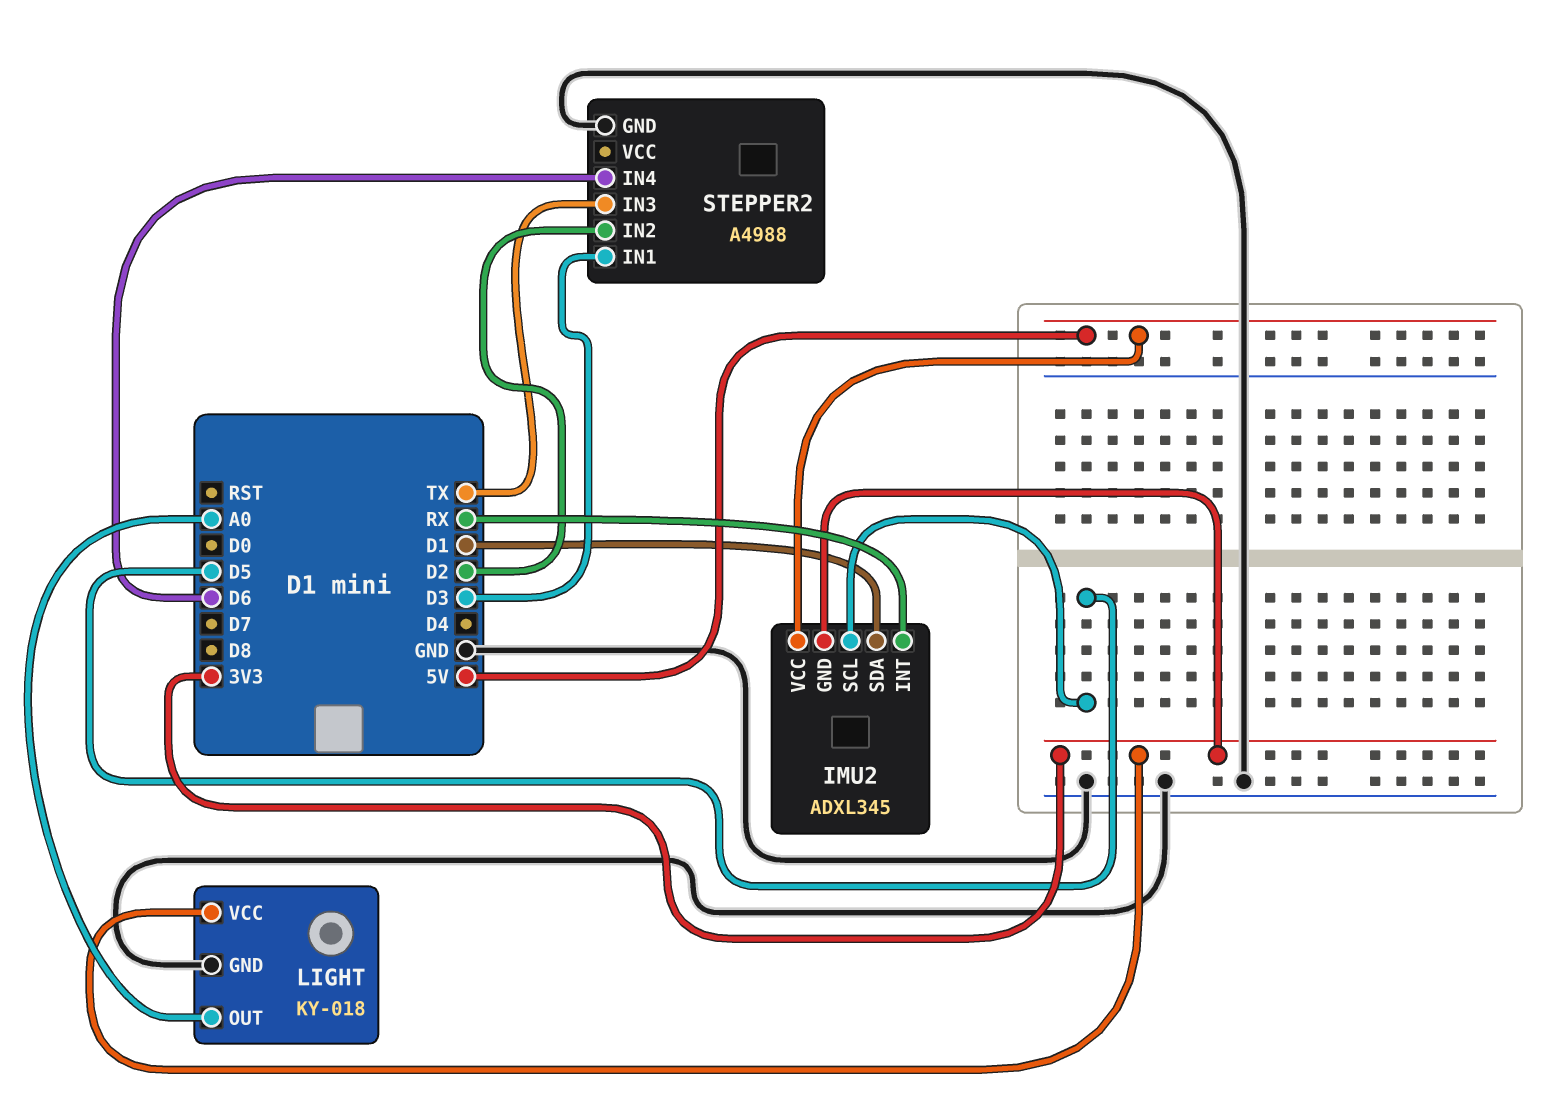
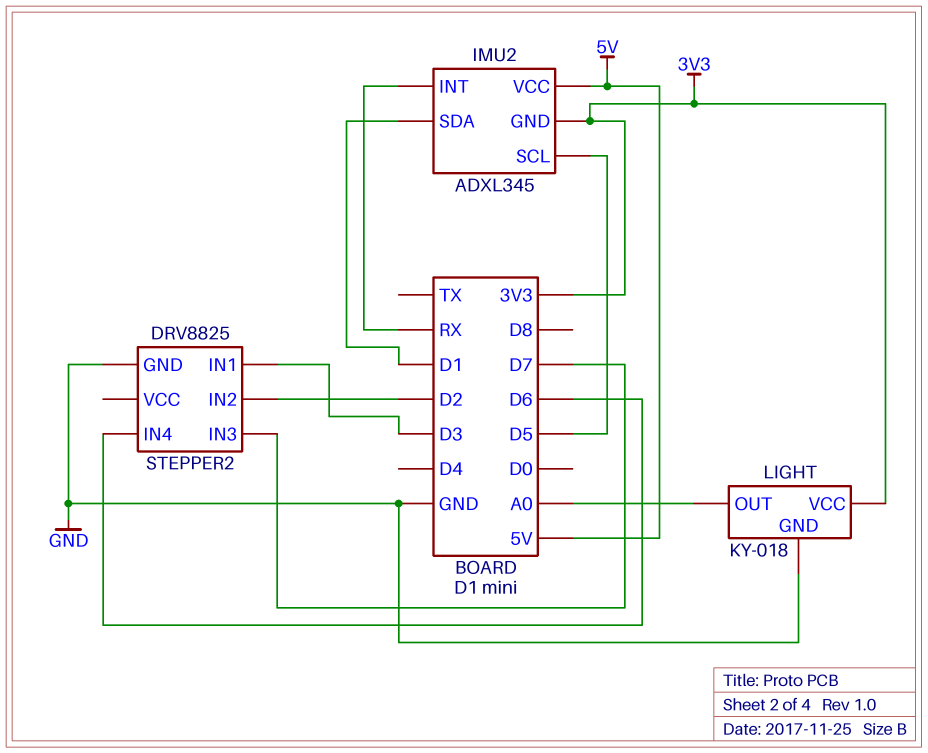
STEPPER2: A4988 -> DRV8825
STEPPER2 pin IN3: TX -> D7

